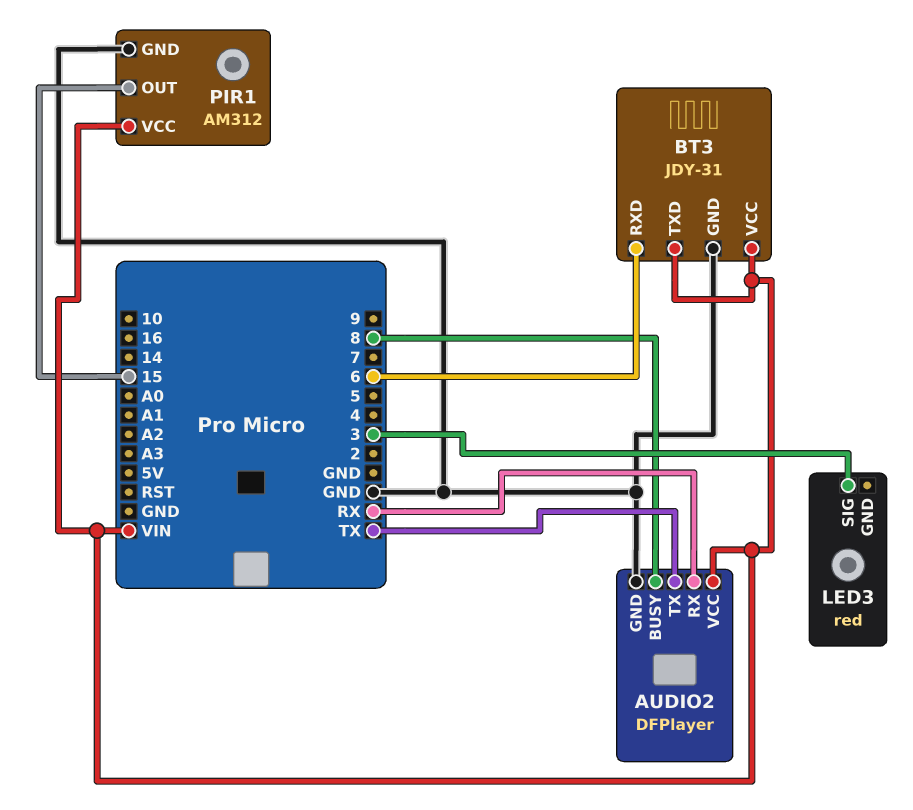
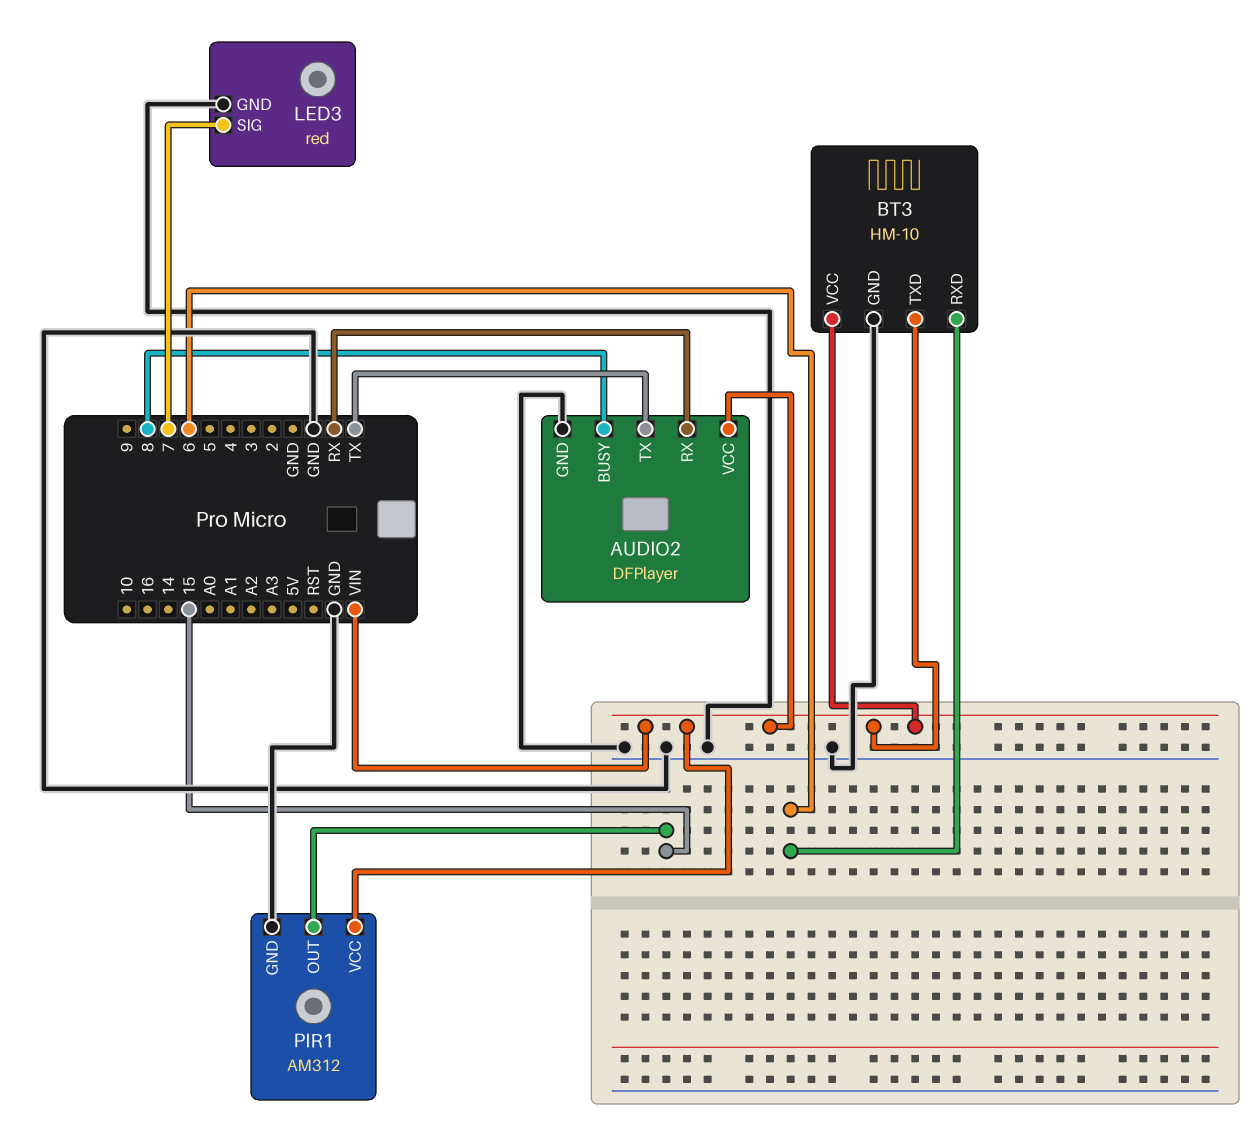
BT3: JDY-31 -> HM-10
LED3 pin GND: none -> GND
LED3 pin SIG: 3 -> 7

